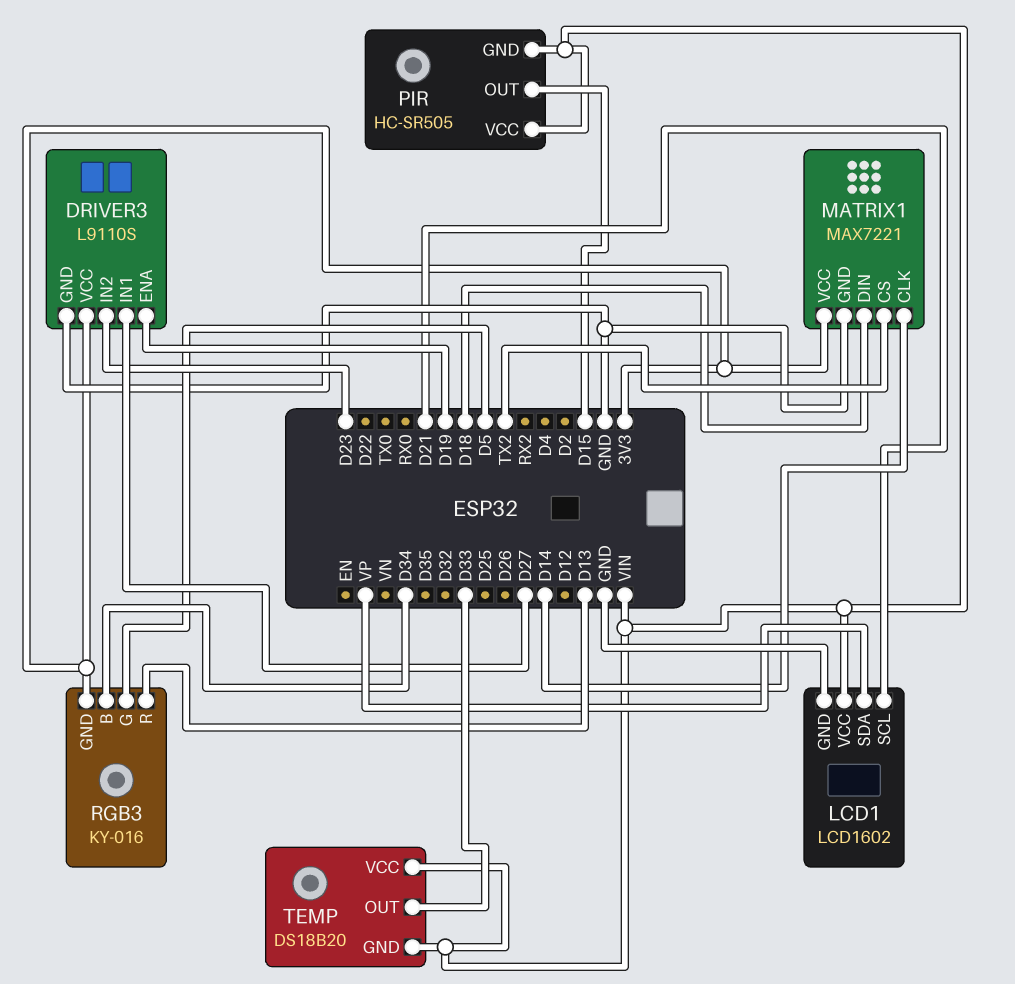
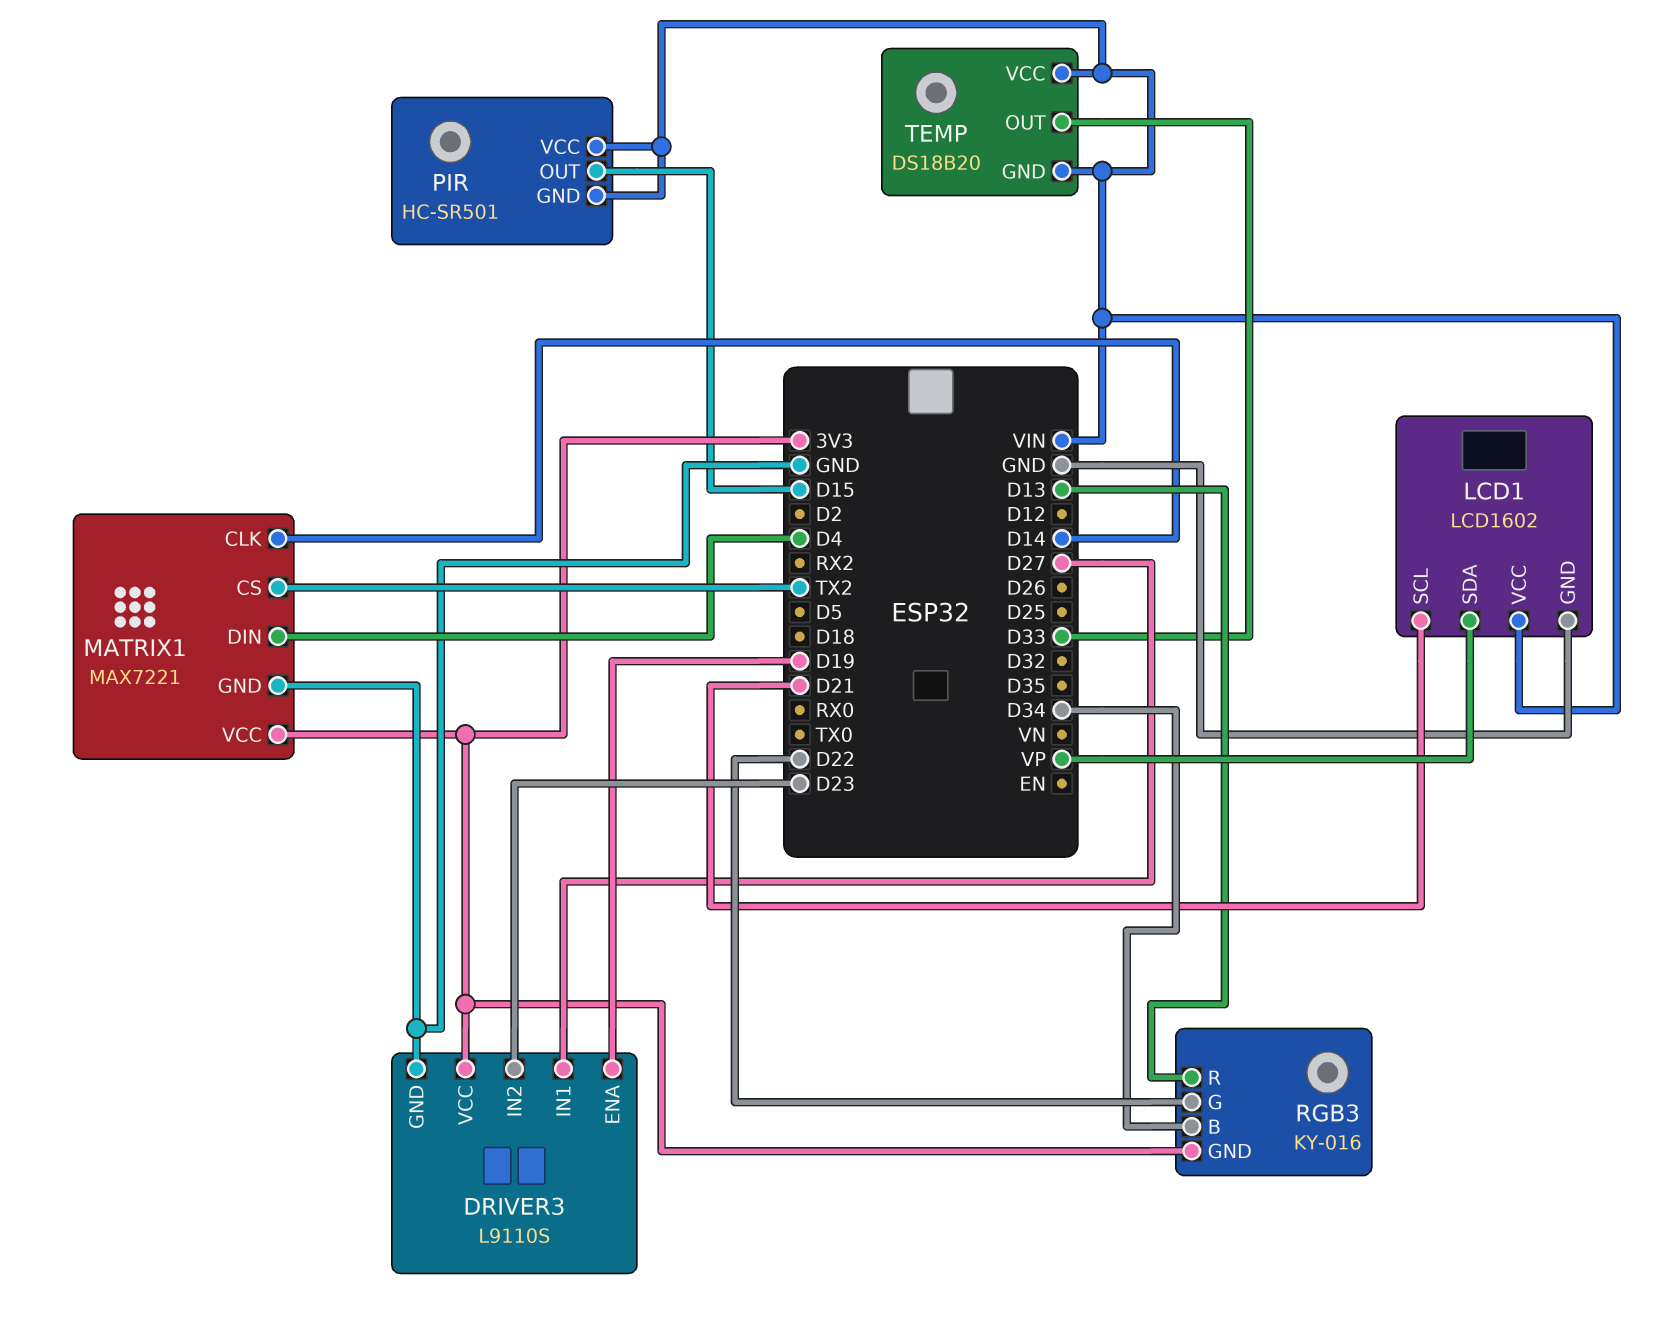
MATRIX1 pin DIN: D18 -> D4
PIR: HC-SR505 -> HC-SR501
RGB3 pin G: D5 -> D22

